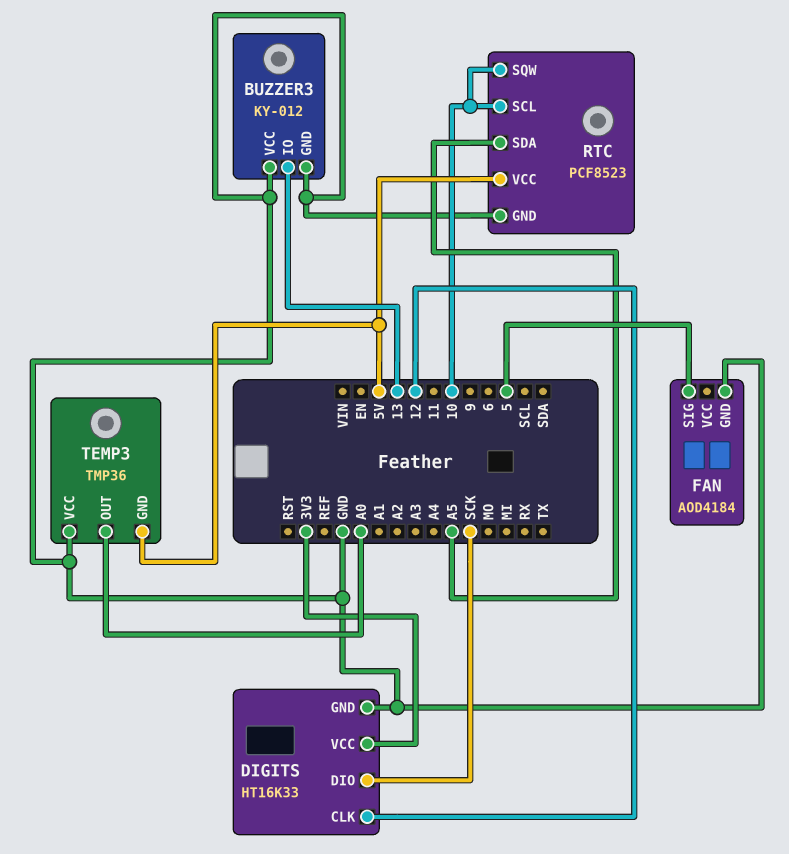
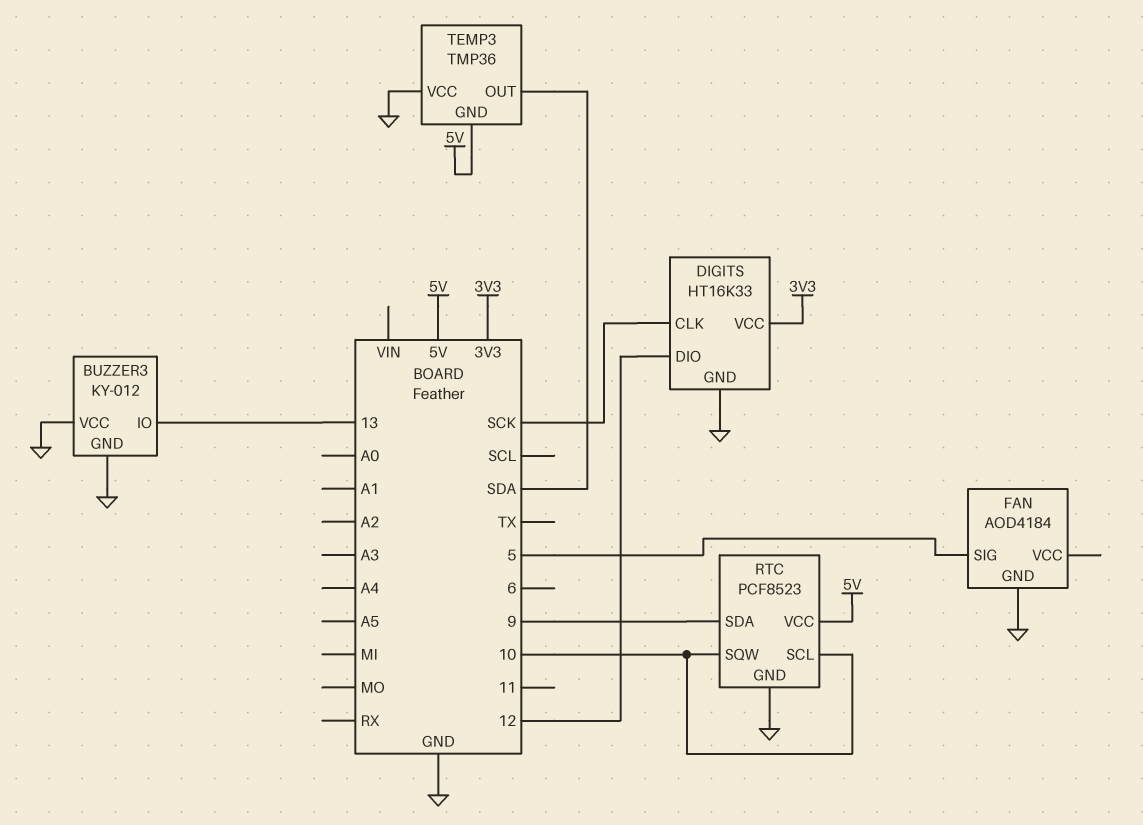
DIGITS pin CLK: 12 -> SCK
DIGITS pin DIO: SCK -> 12
RTC pin SDA: A5 -> 9
TEMP3 pin OUT: A0 -> SDA

